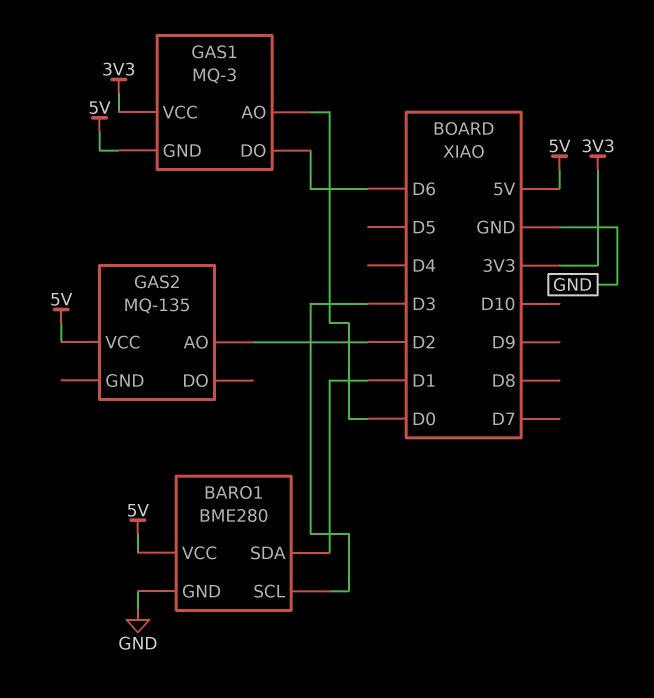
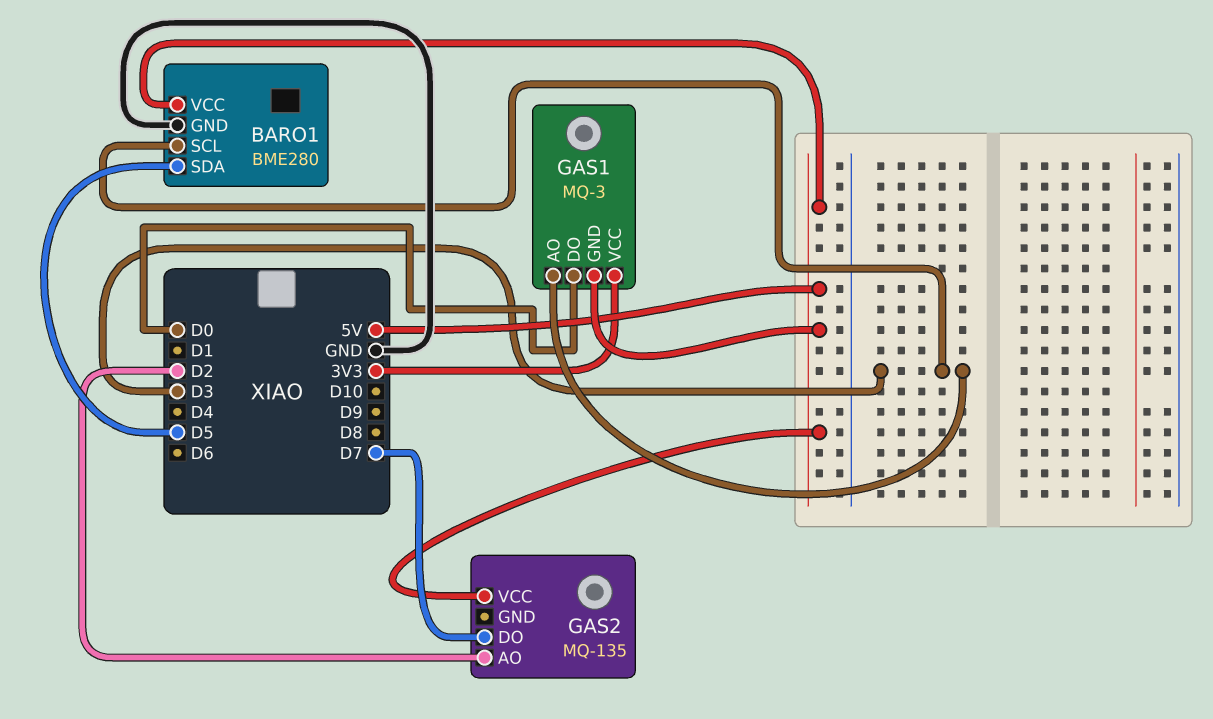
BARO1 pin SDA: D1 -> D5
GAS1 pin AO: D0 -> D3
GAS1 pin DO: D6 -> D0
GAS2 pin DO: none -> D7

